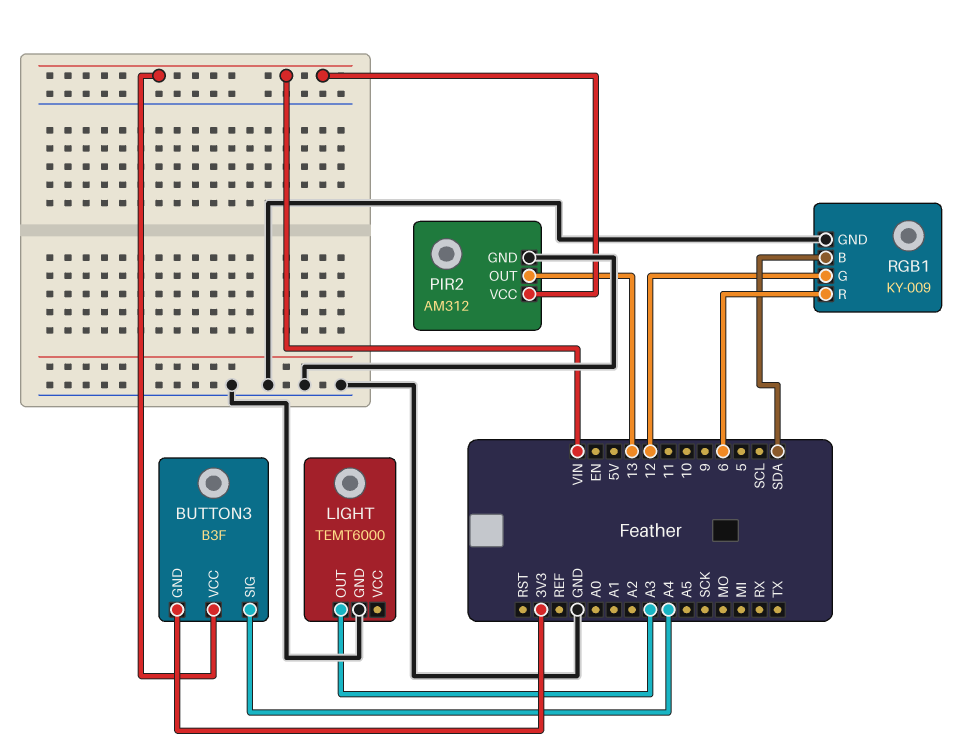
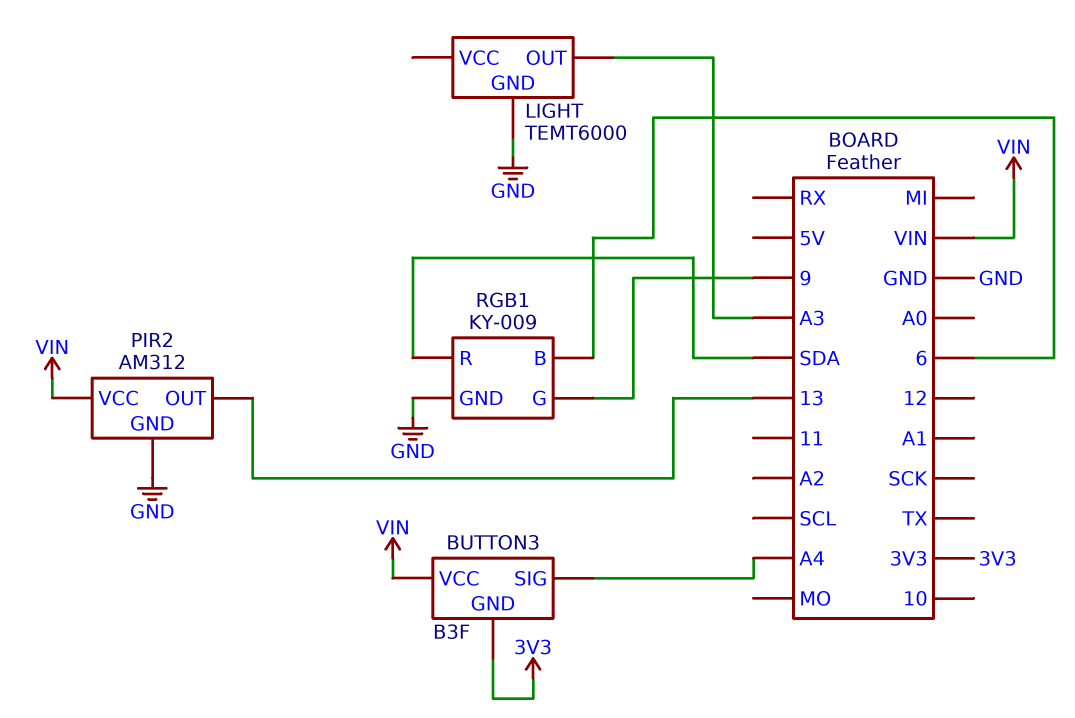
RGB1 pin B: SDA -> 6
RGB1 pin G: 12 -> 9
RGB1 pin R: 6 -> SDA

